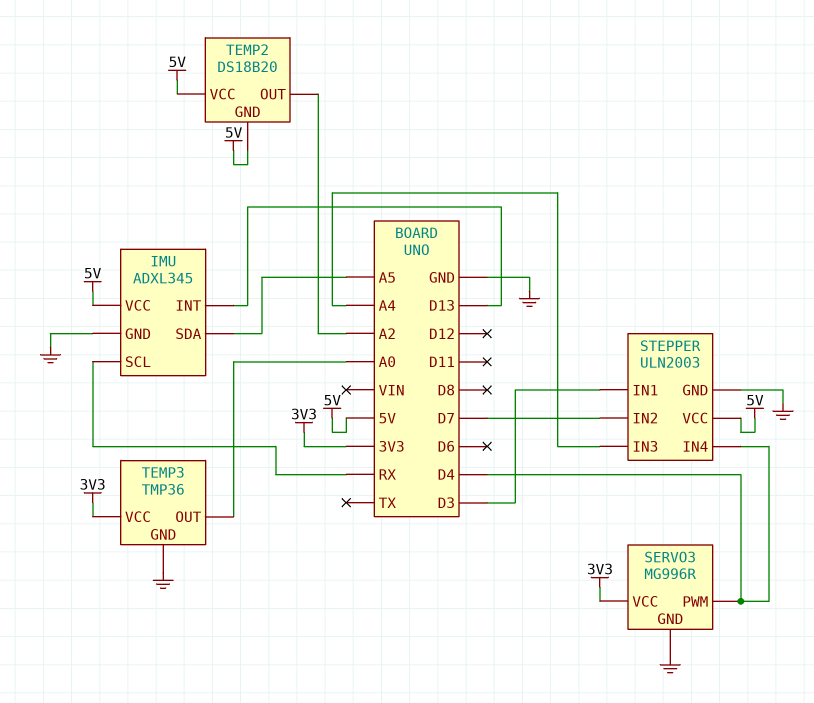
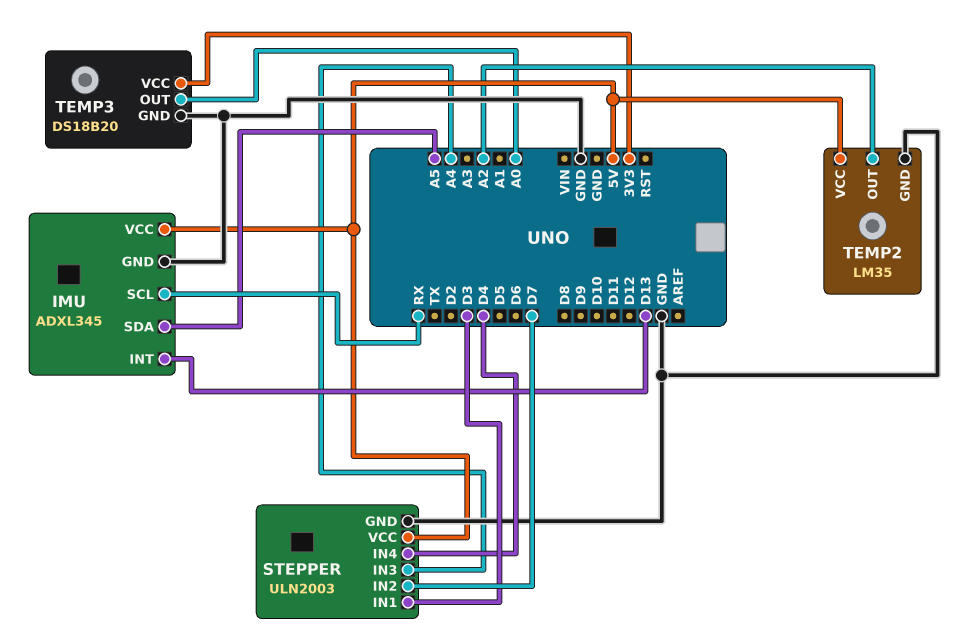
SERVO3: MG996R -> none
SERVO3 pin GND: GND -> none
SERVO3 pin PWM: D4 -> none
SERVO3 pin VCC: 3V3 -> none
TEMP2: DS18B20 -> LM35
TEMP2 pin GND: 5V -> GND
TEMP3: TMP36 -> DS18B20

